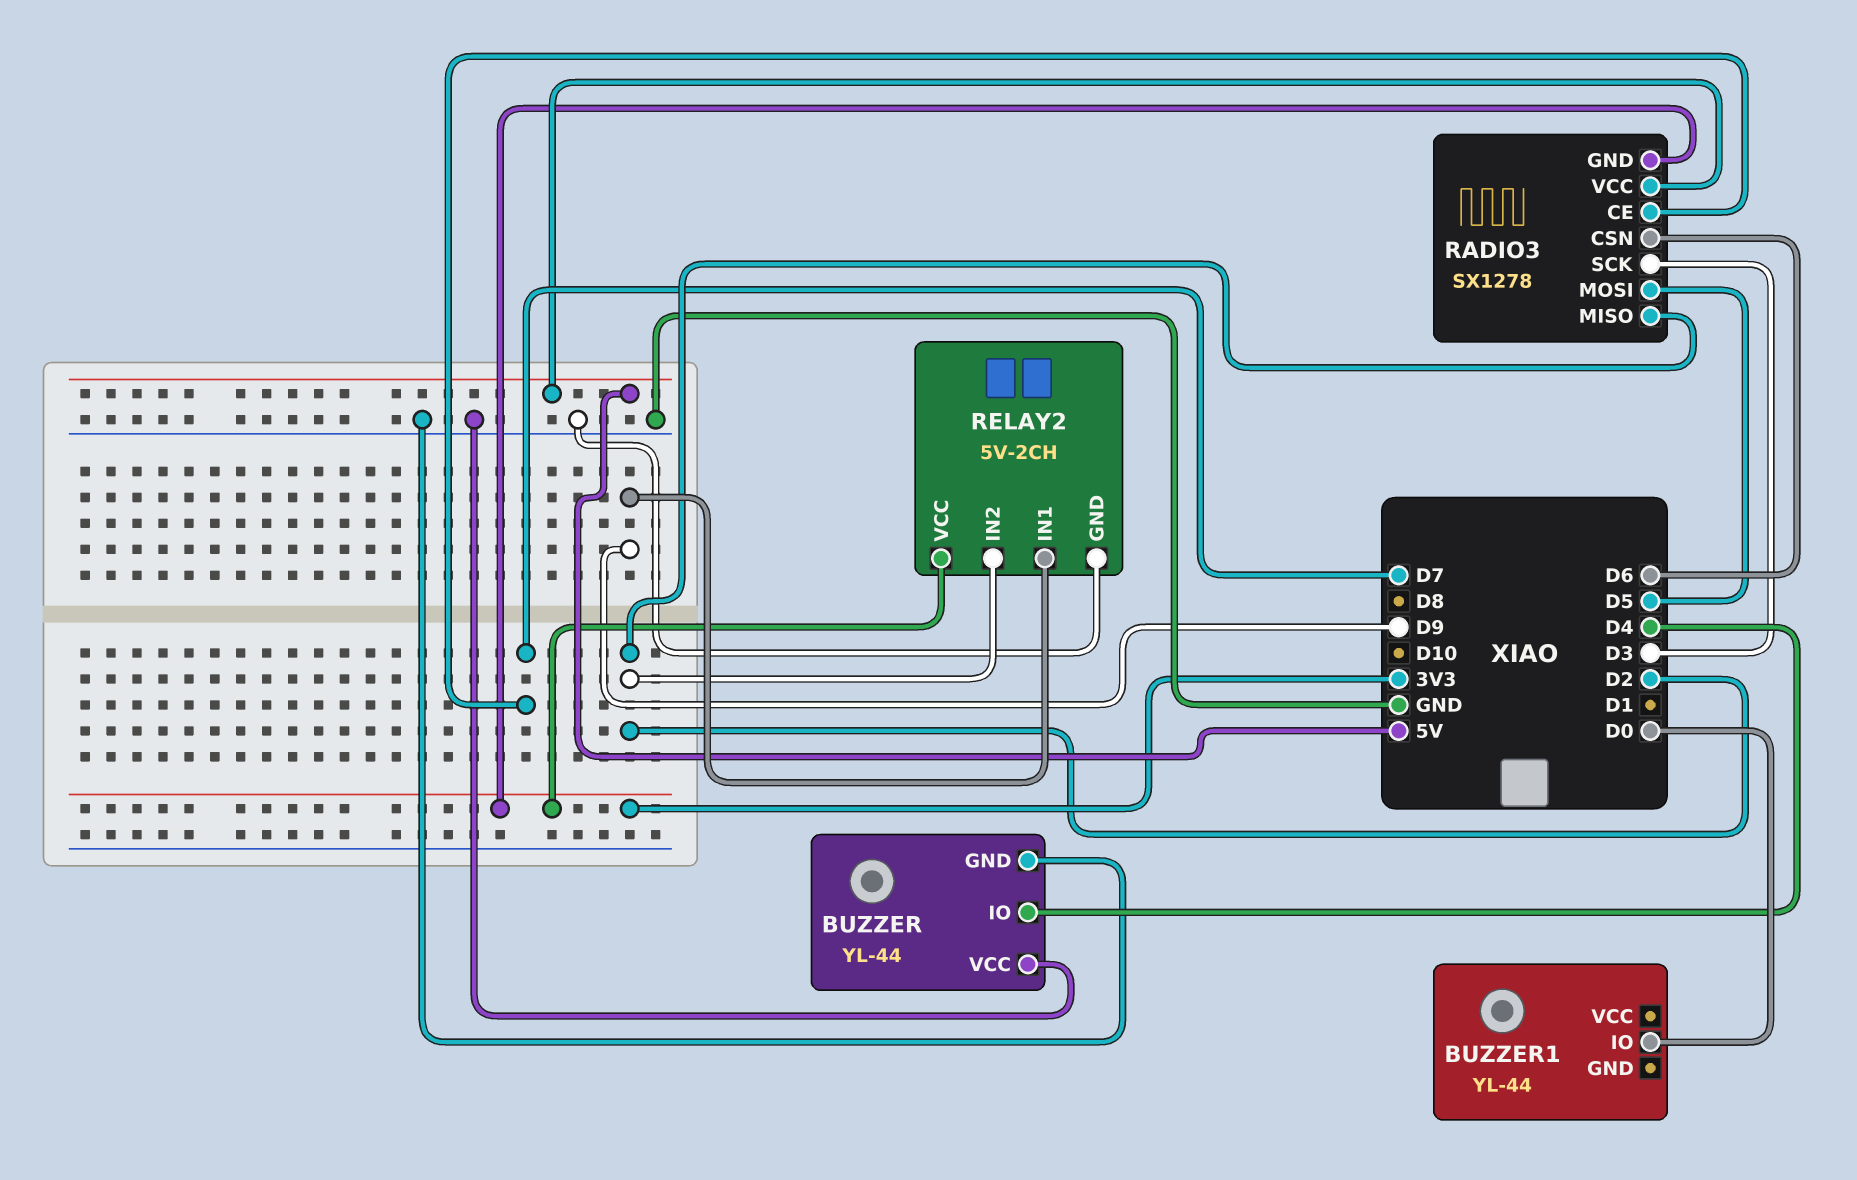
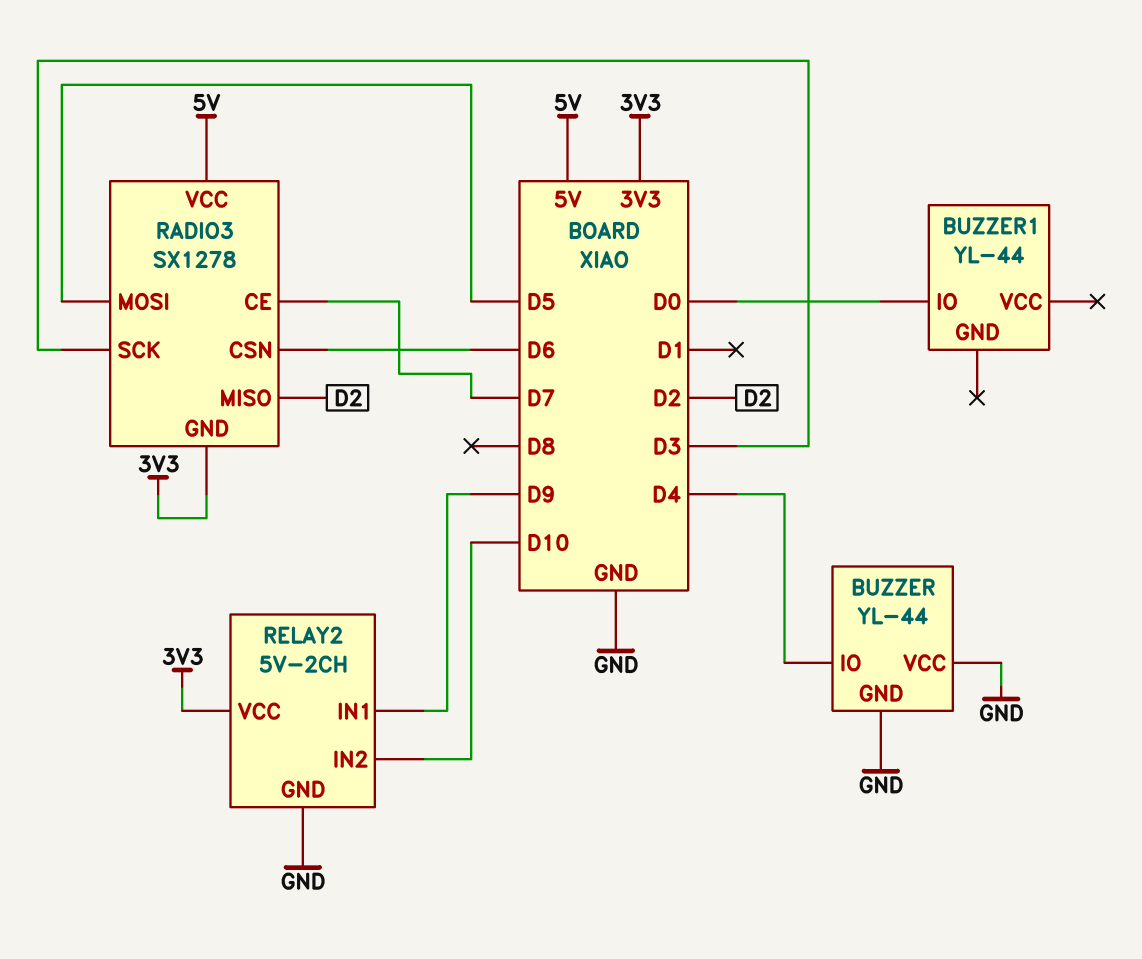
RELAY2 pin IN2: D2 -> D10

